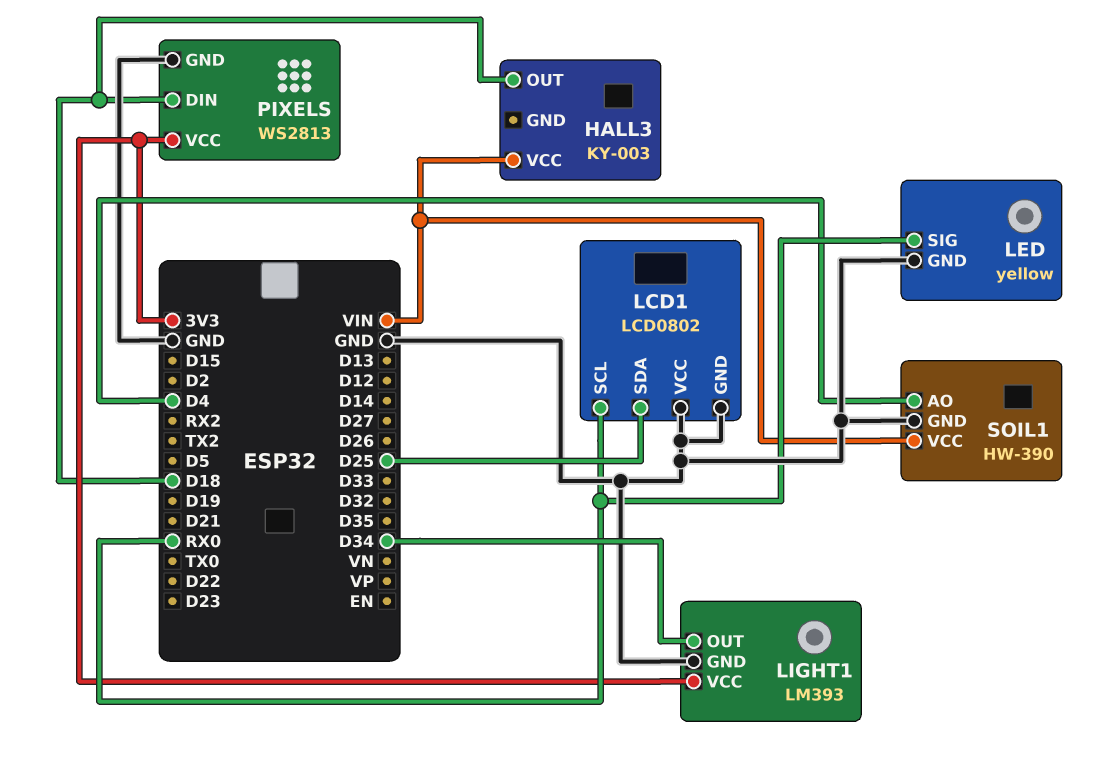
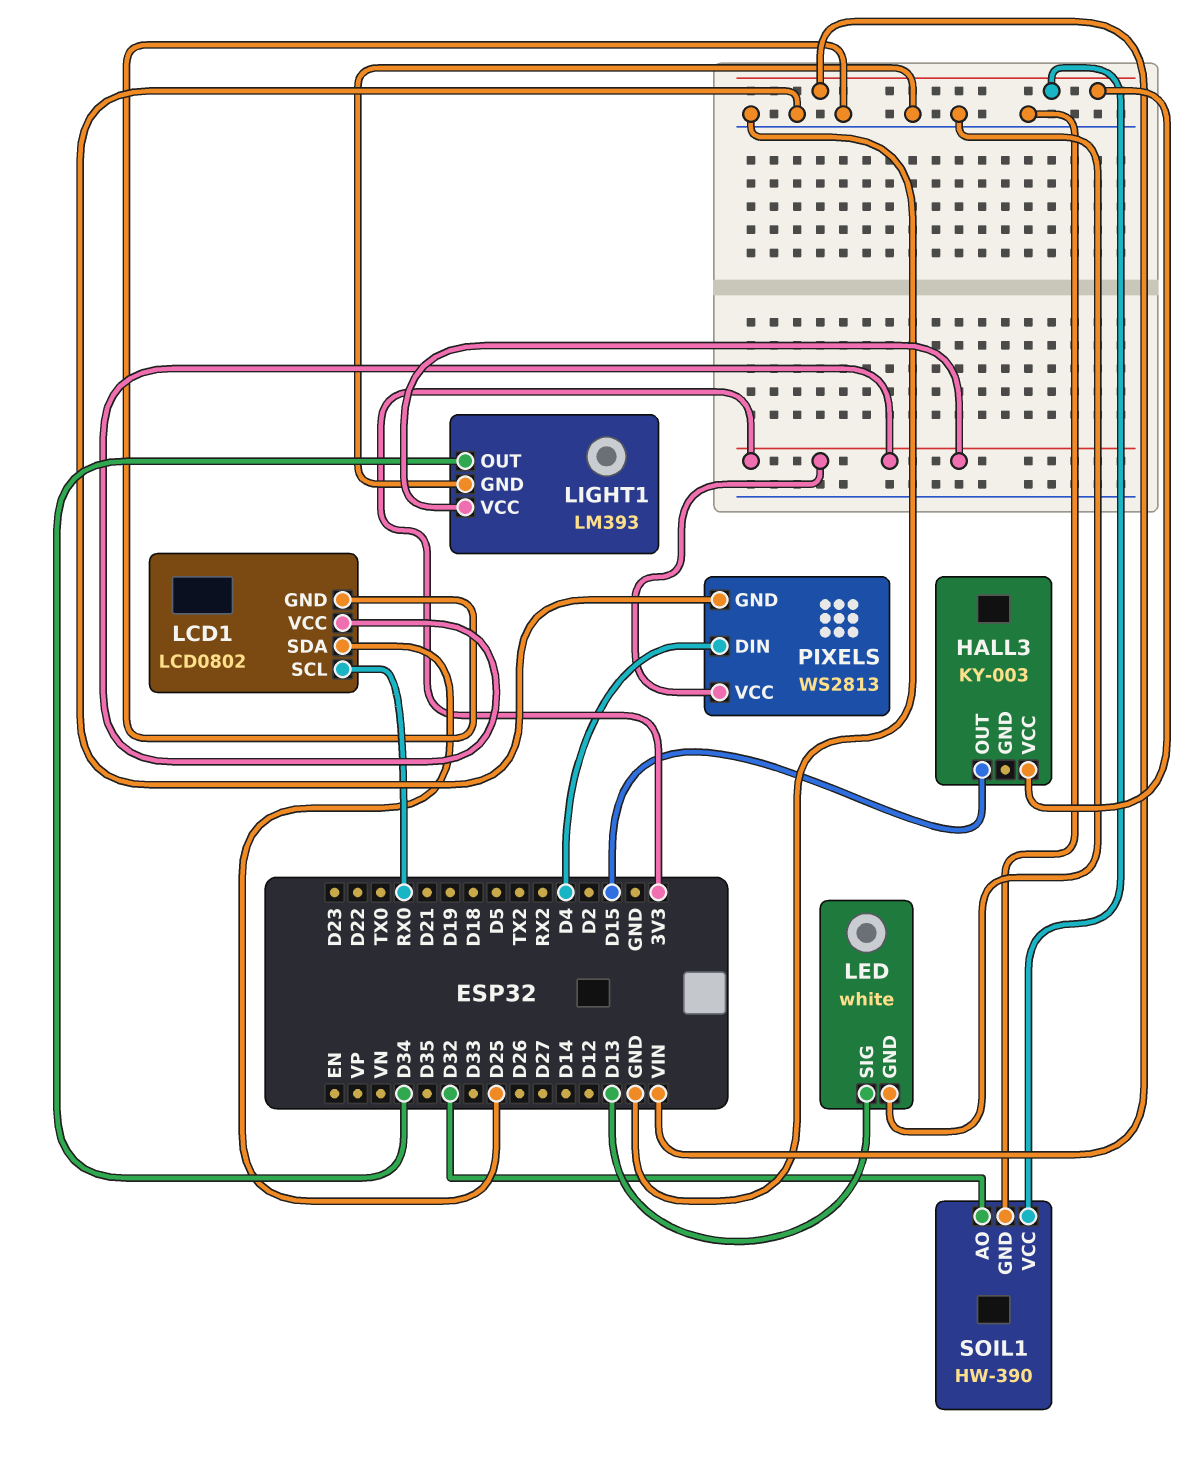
HALL3 pin OUT: D18 -> D15
LCD1 pin VCC: GND -> 3V3
LED: yellow -> white
LED pin SIG: RX0 -> D13
PIXELS pin DIN: D18 -> D4
SOIL1 pin AO: D4 -> D32

